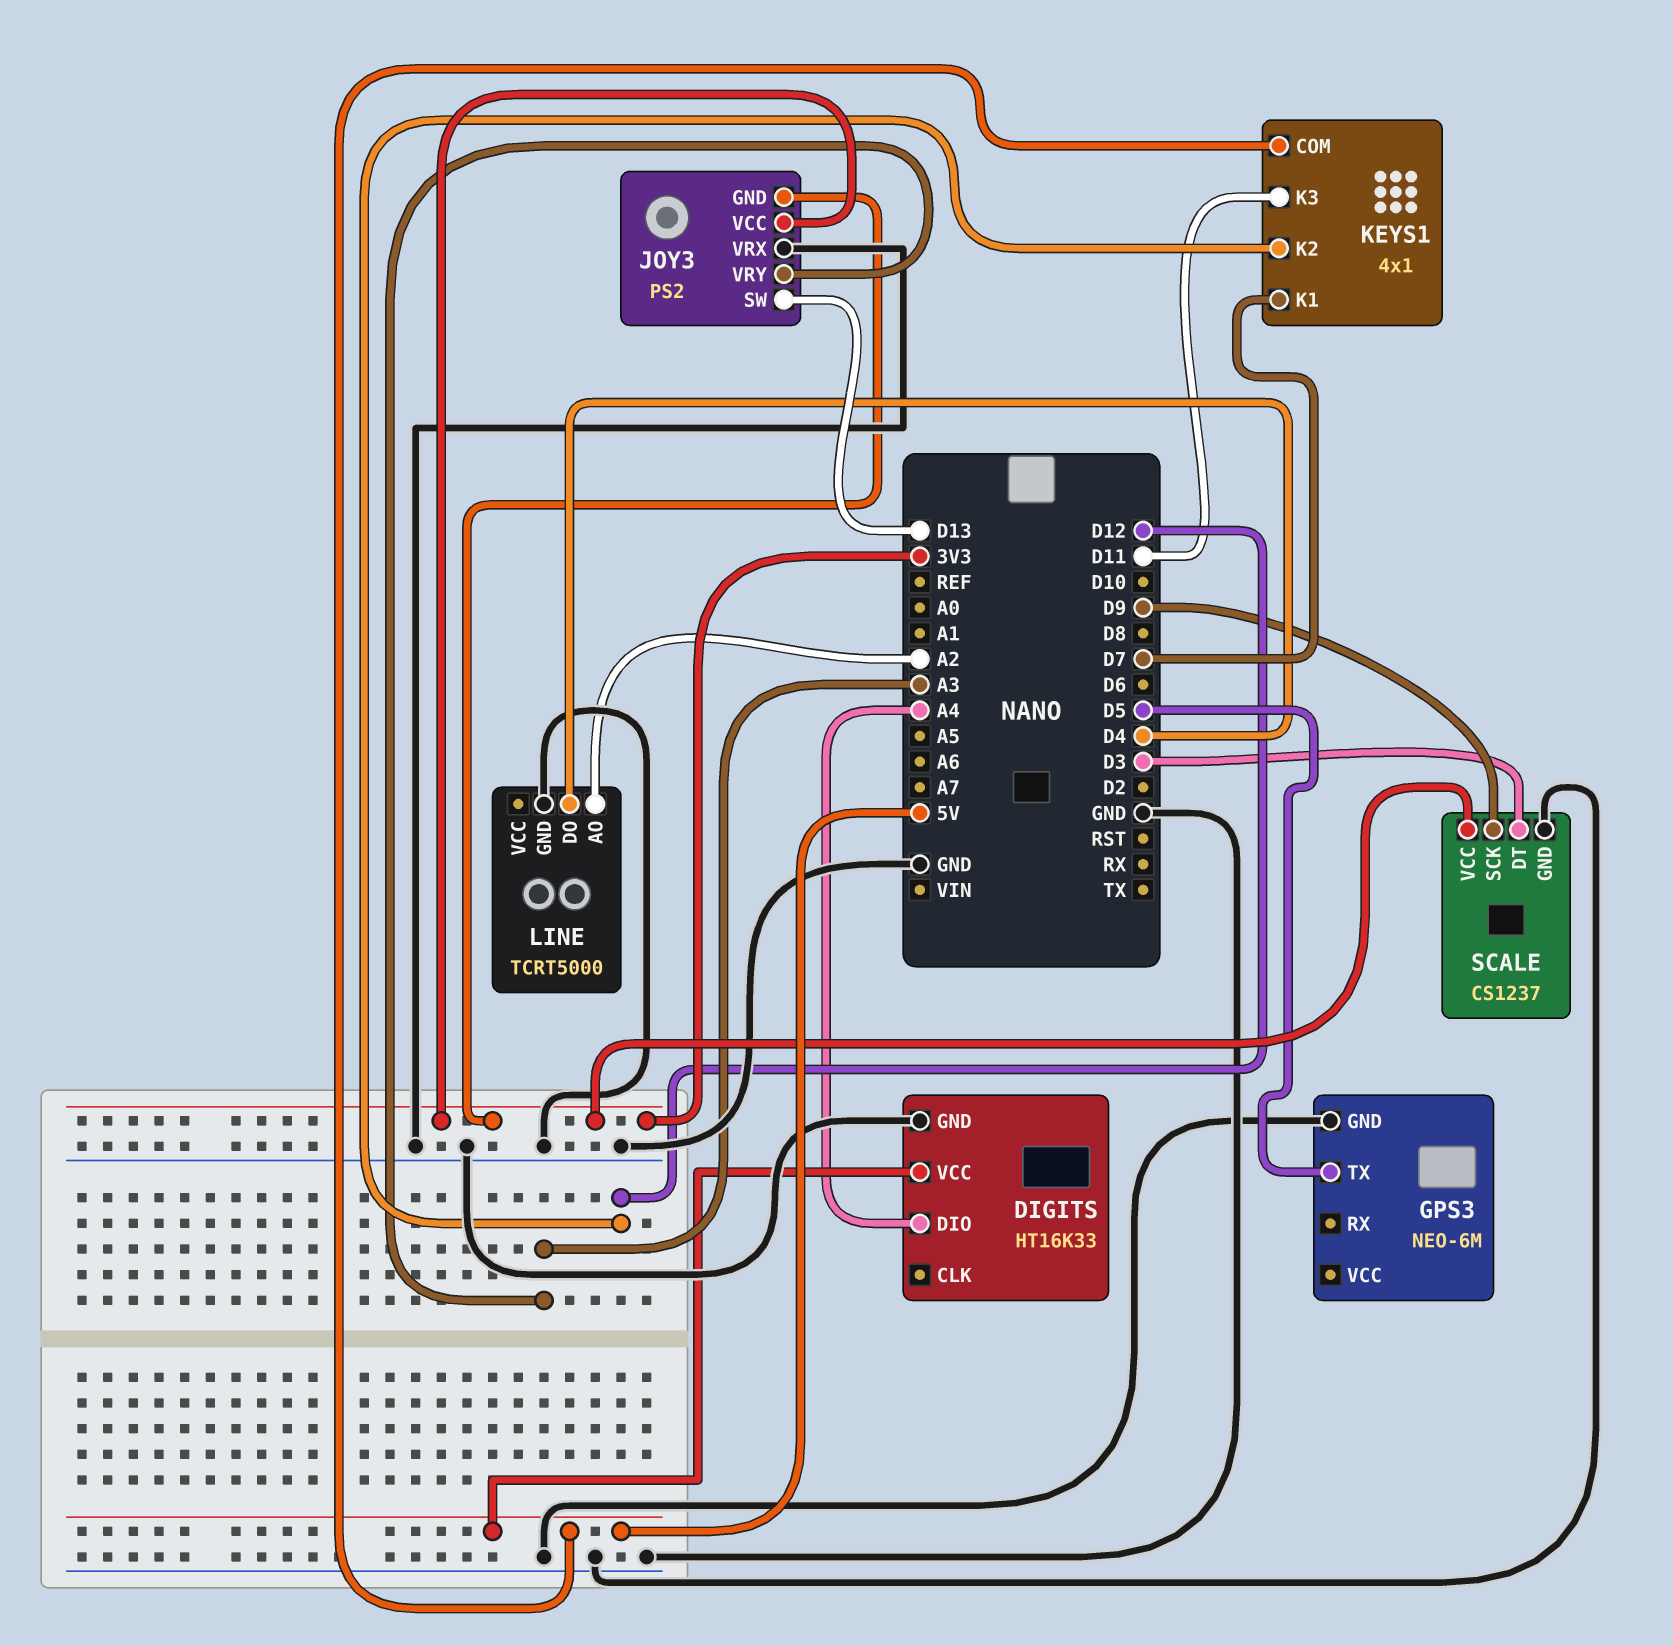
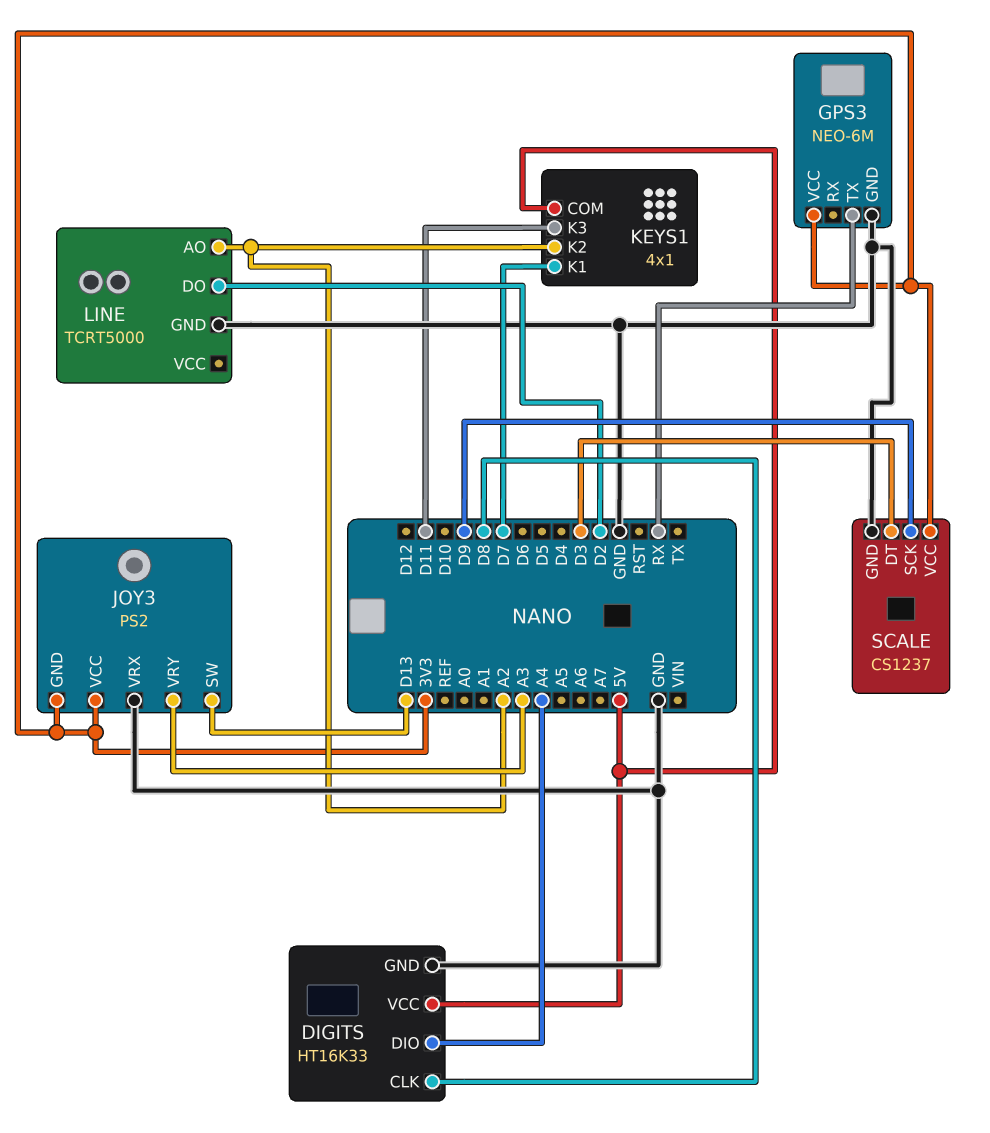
DIGITS pin CLK: none -> D8
GPS3 pin TX: D5 -> RX
GPS3 pin VCC: none -> 3V3
KEYS1 pin K2: D12 -> A2
LINE pin DO: D4 -> D2

